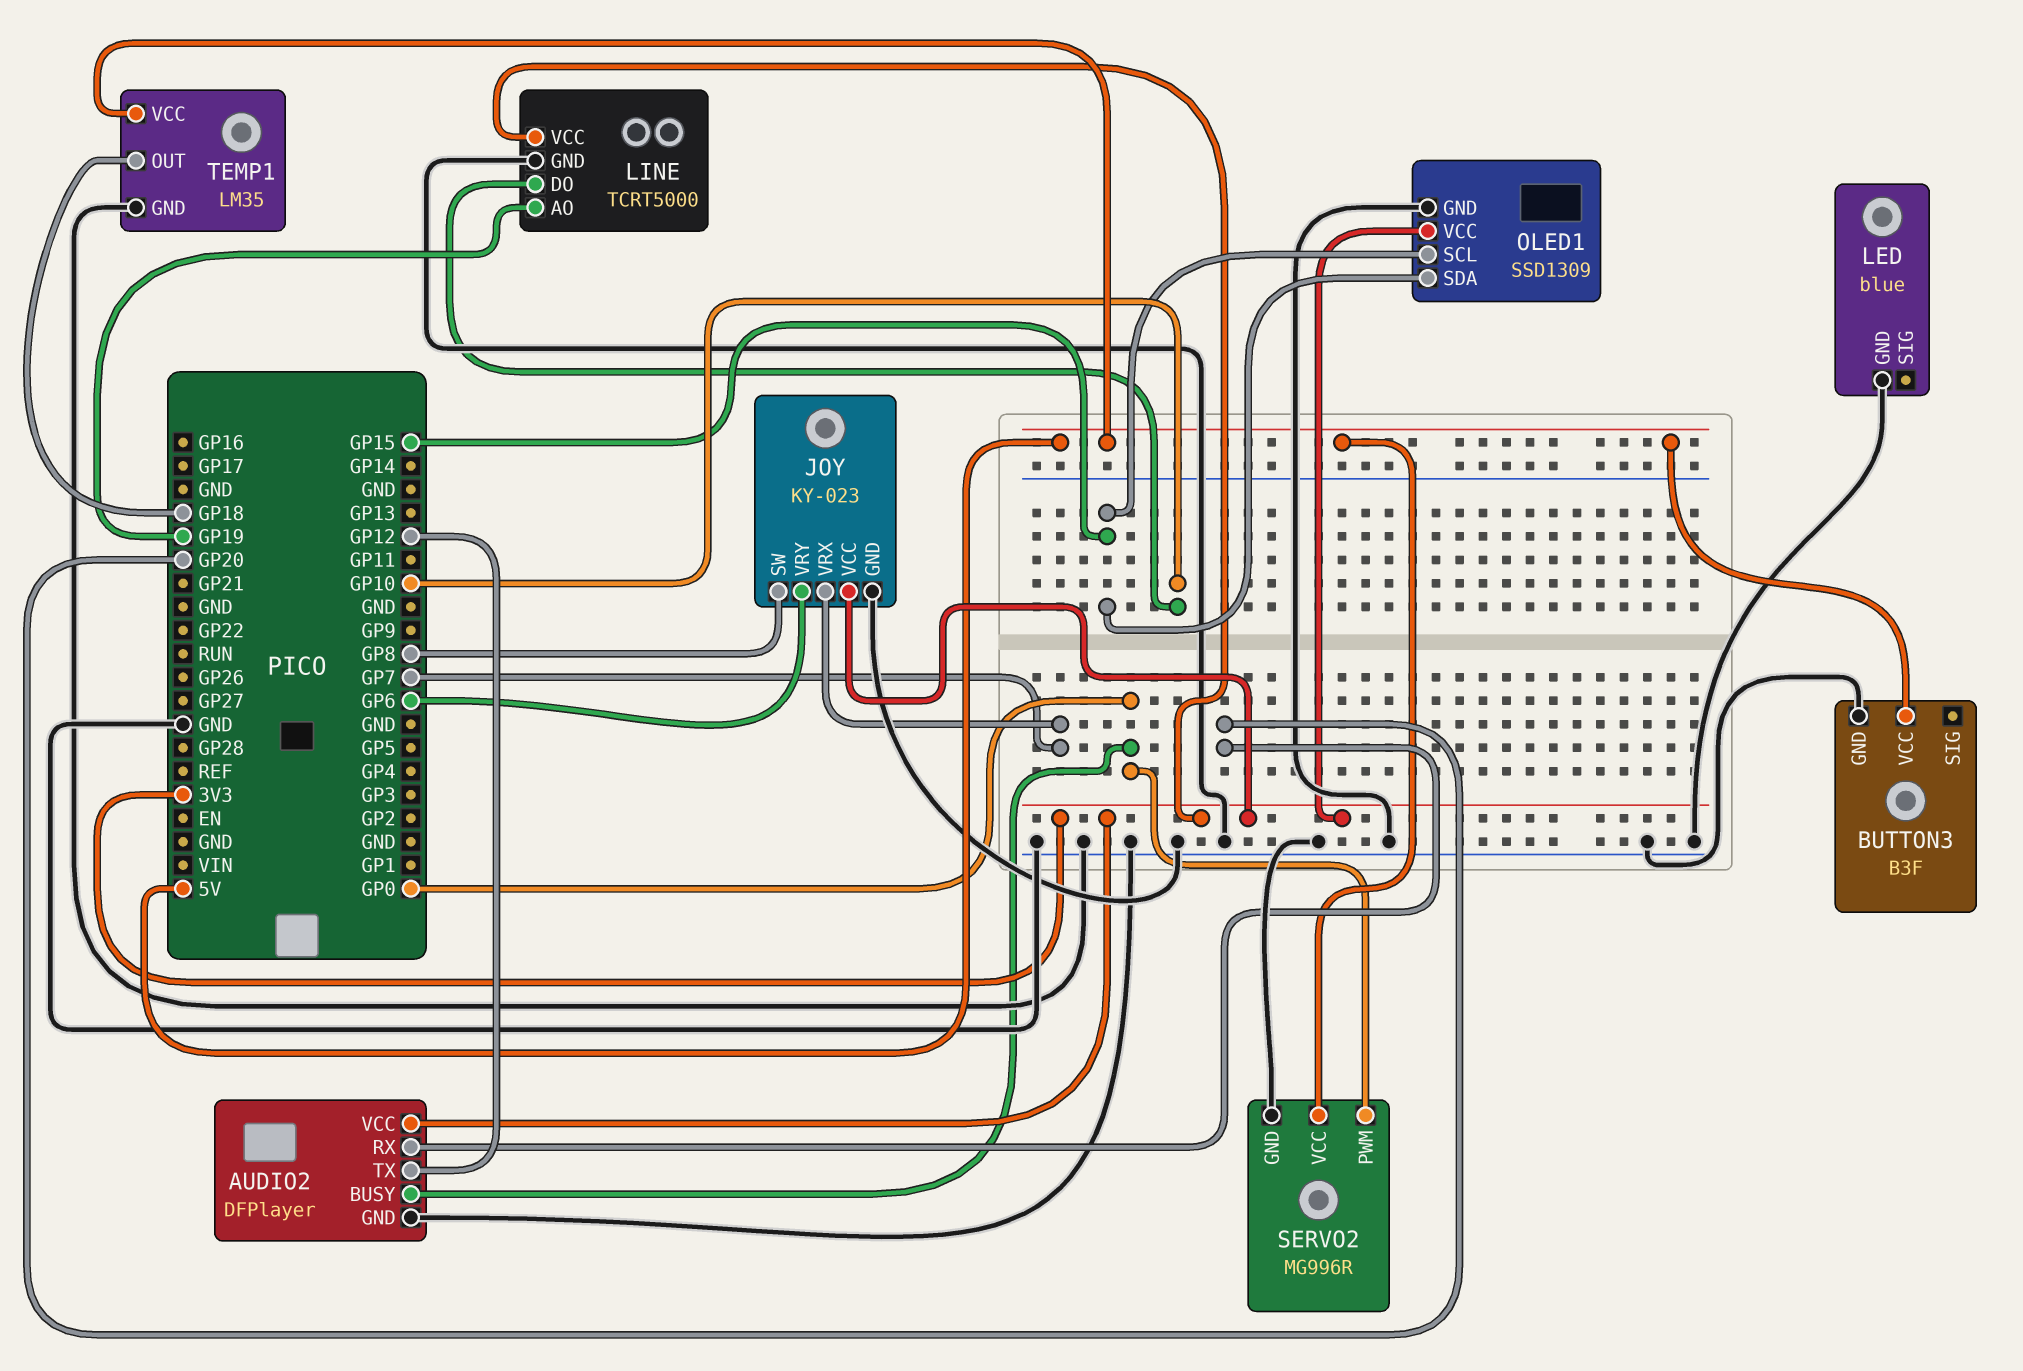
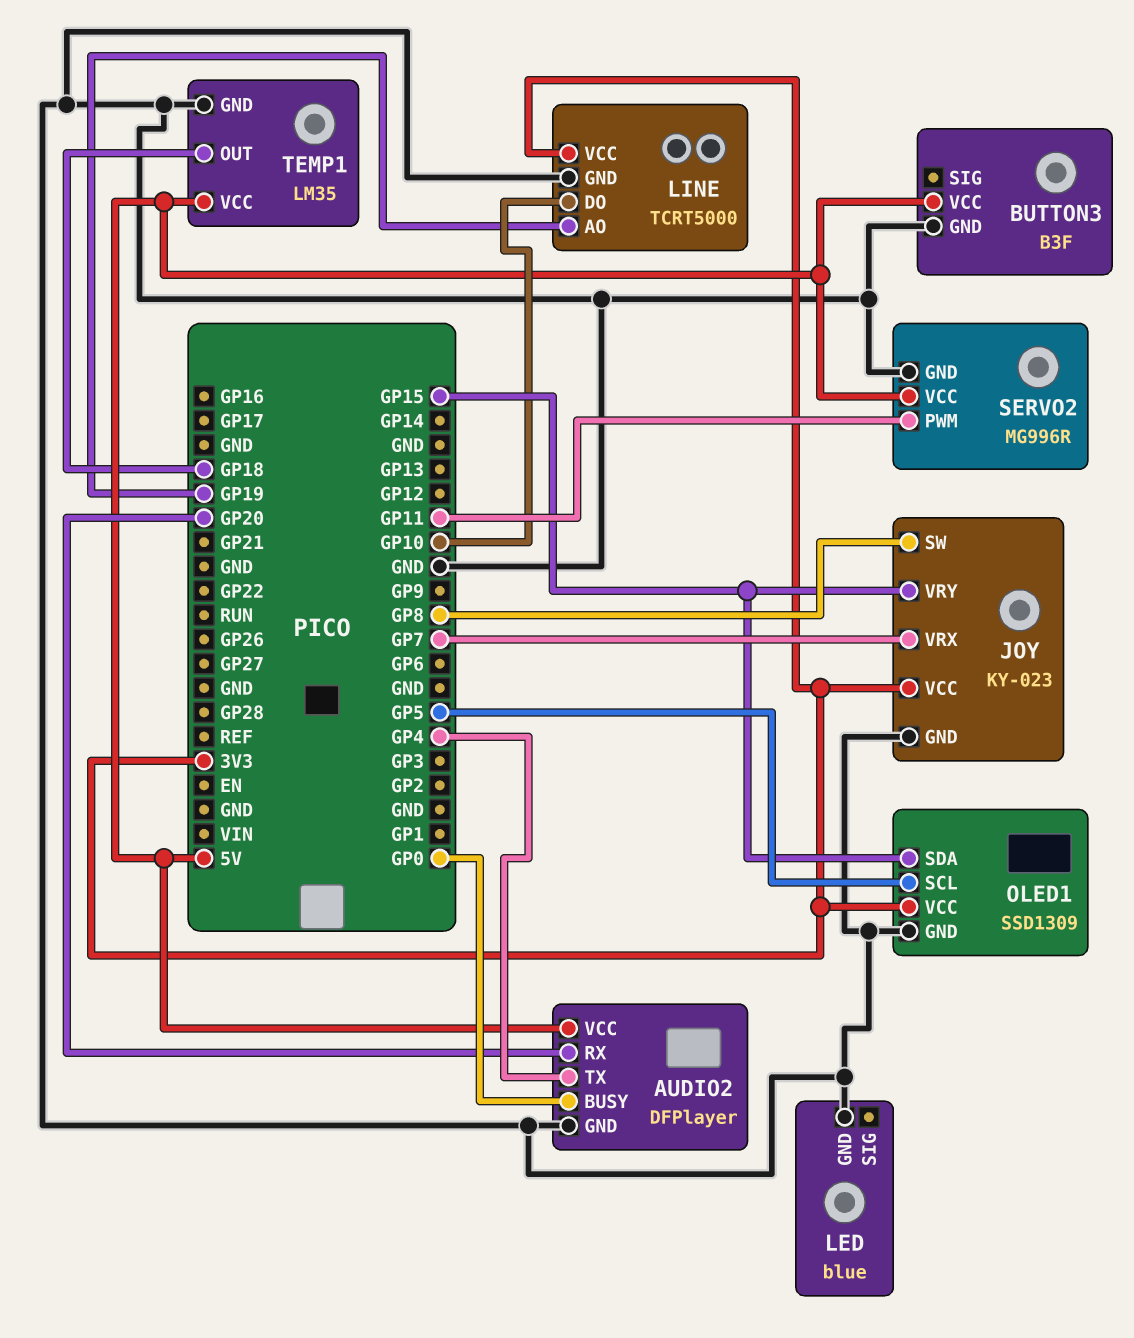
AUDIO2 pin TX: GP12 -> GP4
AUDIO2 pin VCC: 3V3 -> 5V
JOY pin VRY: GP6 -> GP15
OLED1 pin SCL: GP15 -> GP5
SERVO2 pin PWM: GP0 -> GP11

